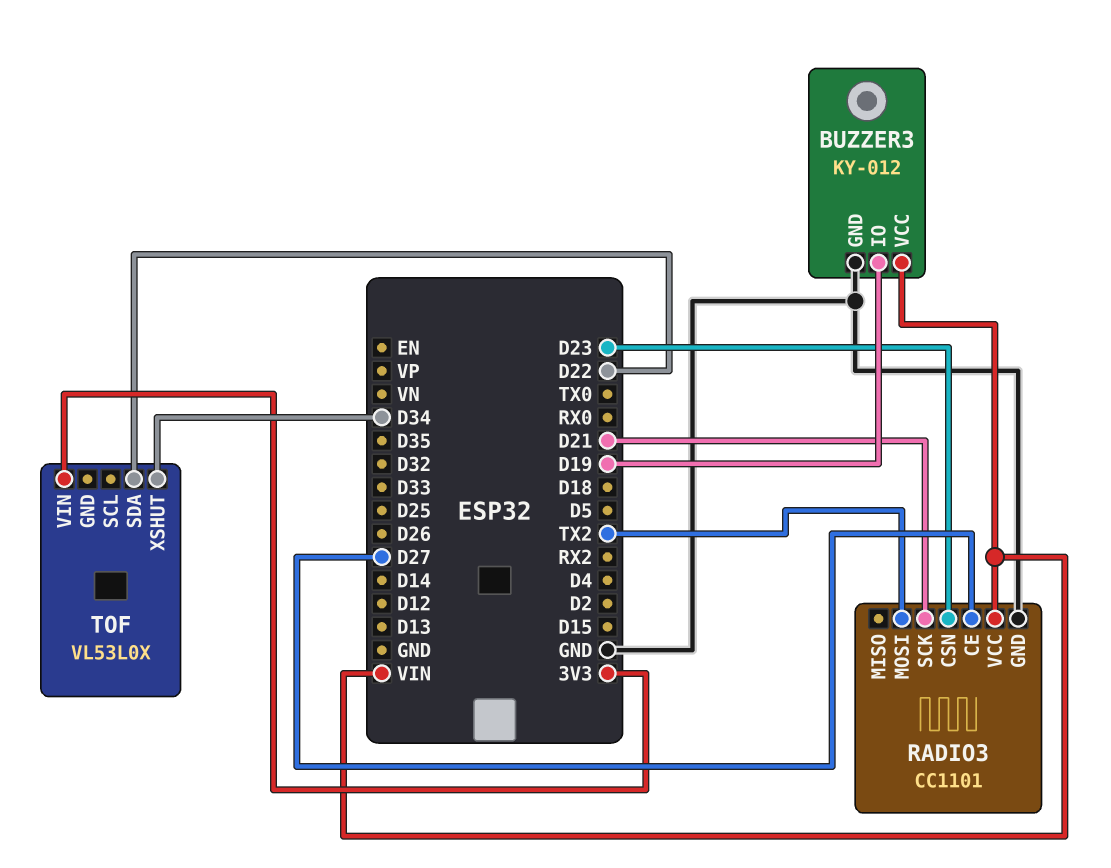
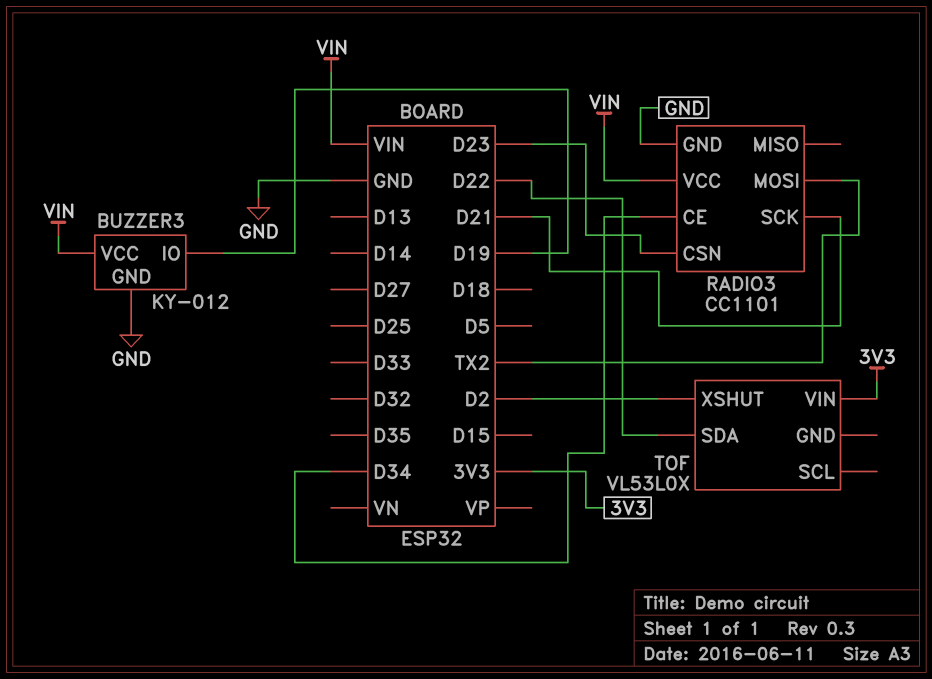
RADIO3 pin CE: D27 -> D34
TOF pin XSHUT: D34 -> D2

